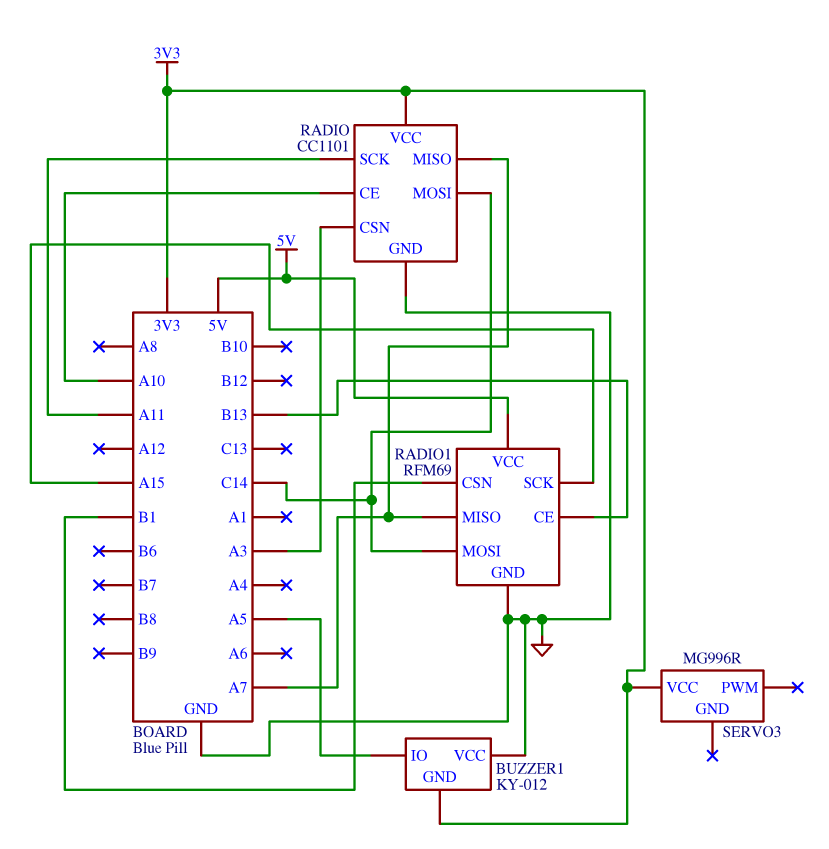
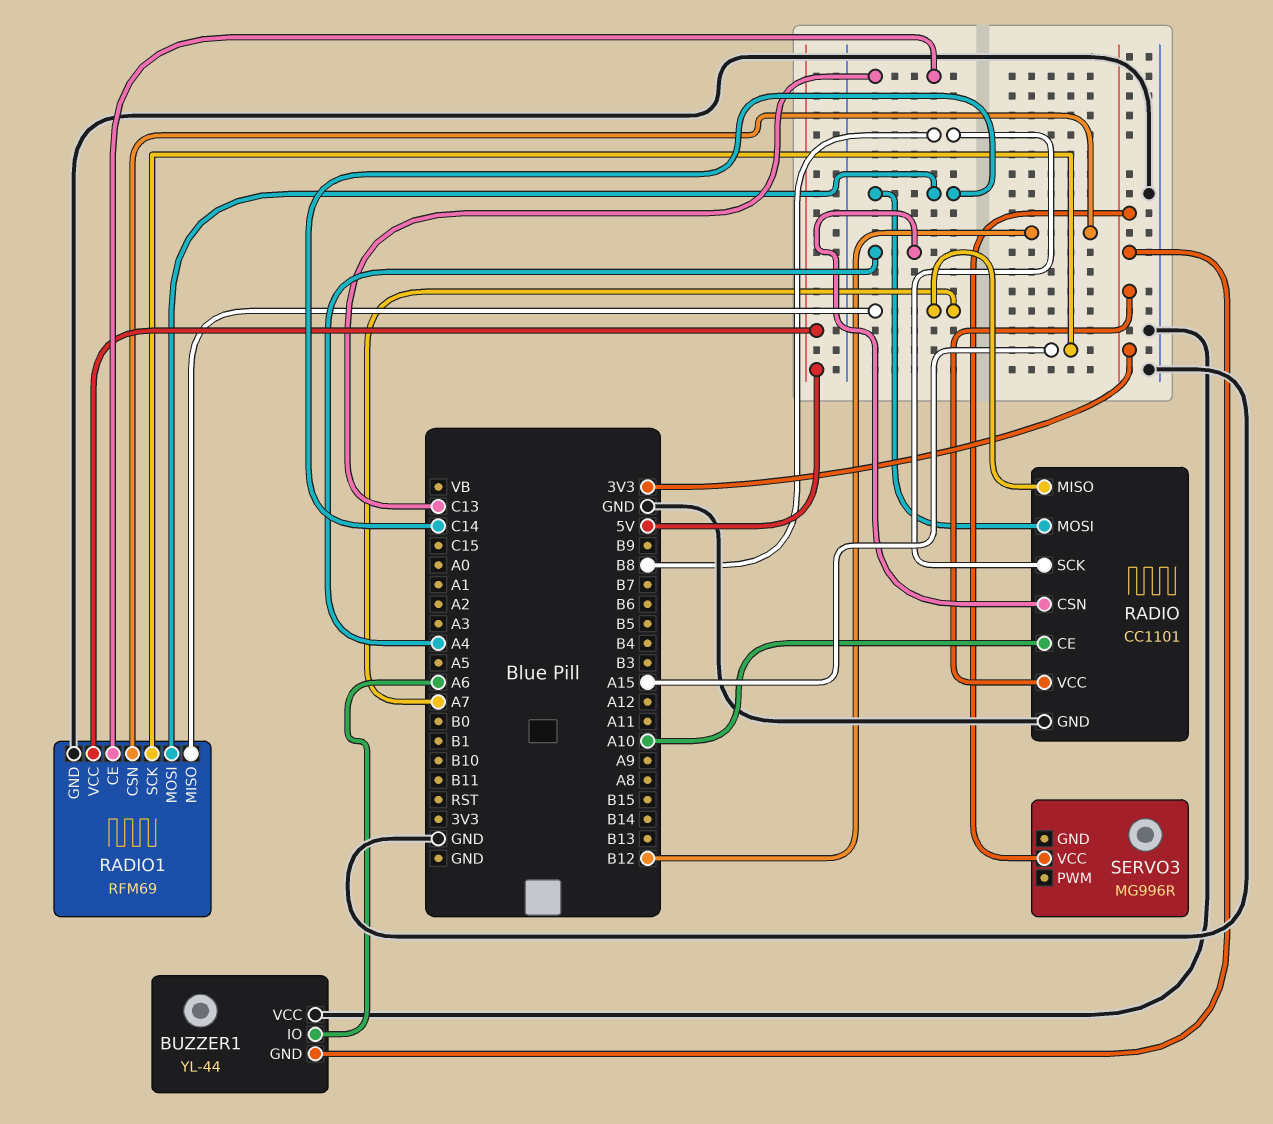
BUZZER1: KY-012 -> YL-44
BUZZER1 pin IO: A5 -> A6
RADIO pin CSN: A3 -> A4
RADIO pin SCK: A11 -> B8
RADIO1 pin CE: B13 -> C13
RADIO1 pin CSN: B1 -> B12

